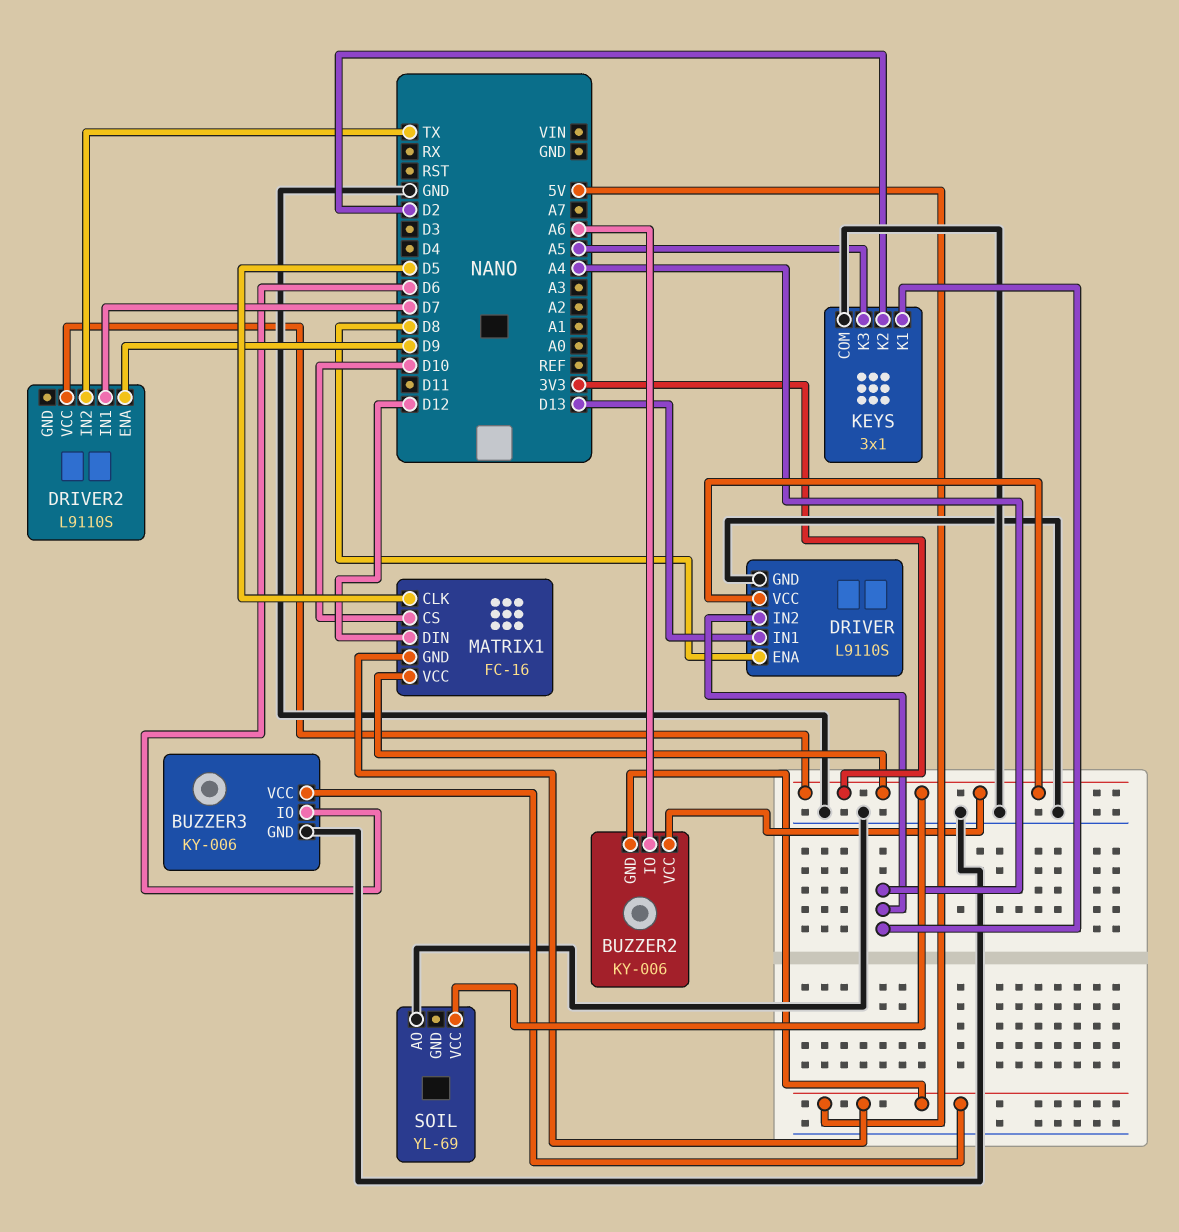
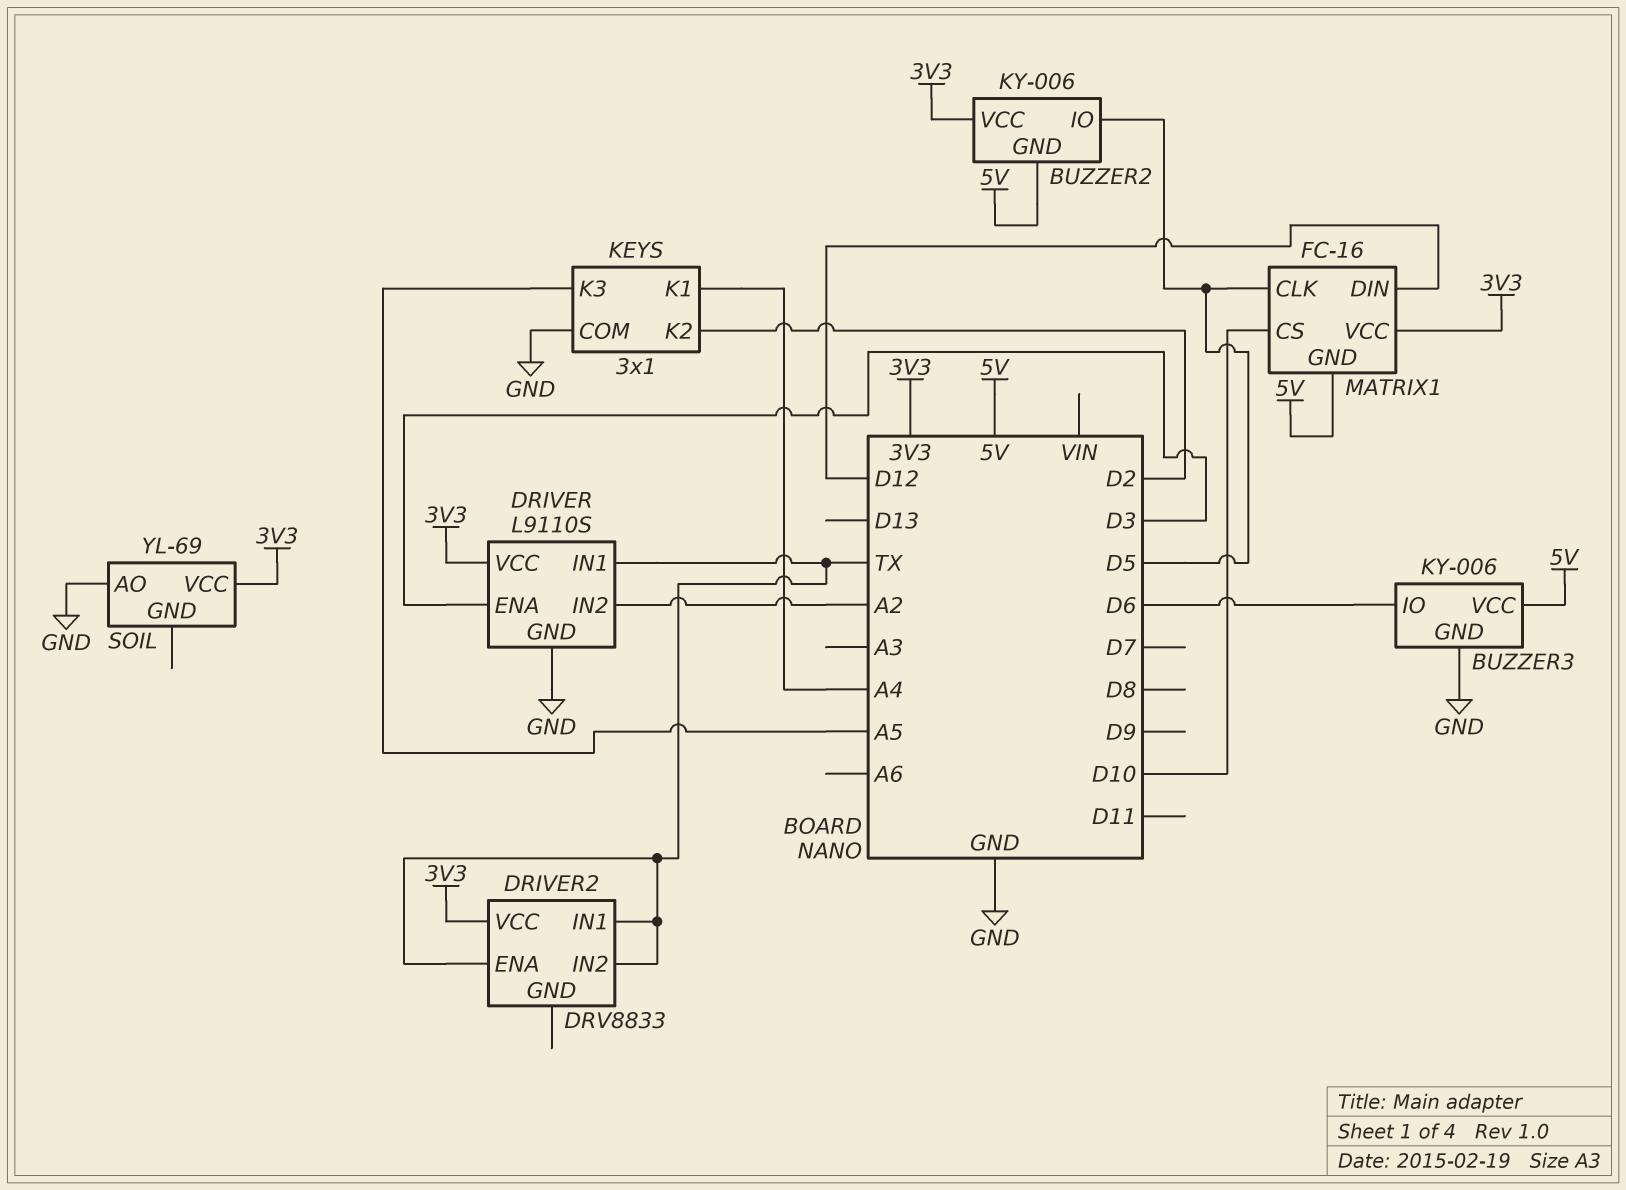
BUZZER2 pin IO: A6 -> D5
DRIVER pin ENA: D8 -> D3
DRIVER pin IN1: D13 -> TX
DRIVER pin IN2: A4 -> A2
DRIVER2: L9110S -> DRV8833
DRIVER2 pin ENA: D9 -> TX
DRIVER2 pin IN1: D7 -> TX

